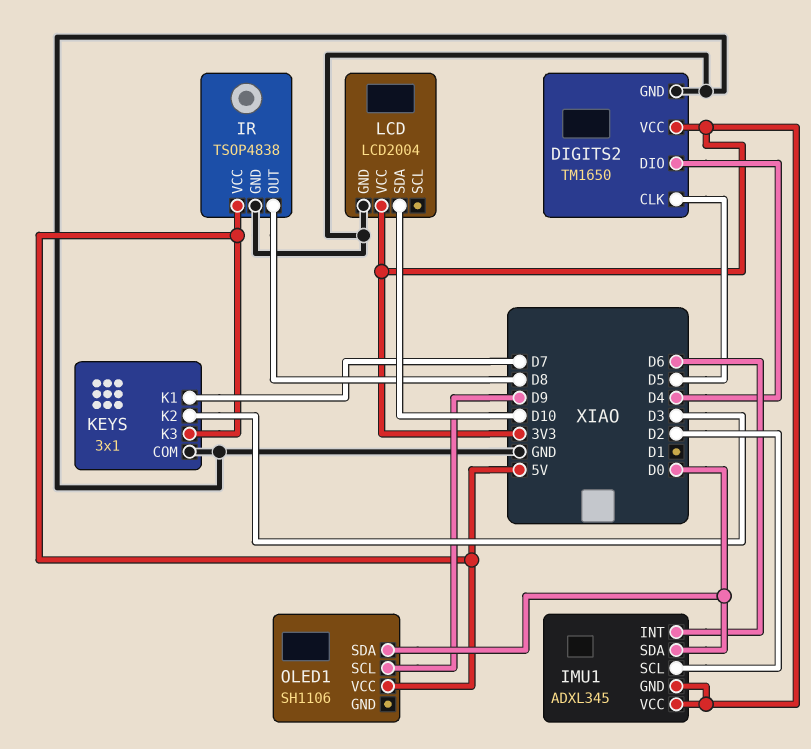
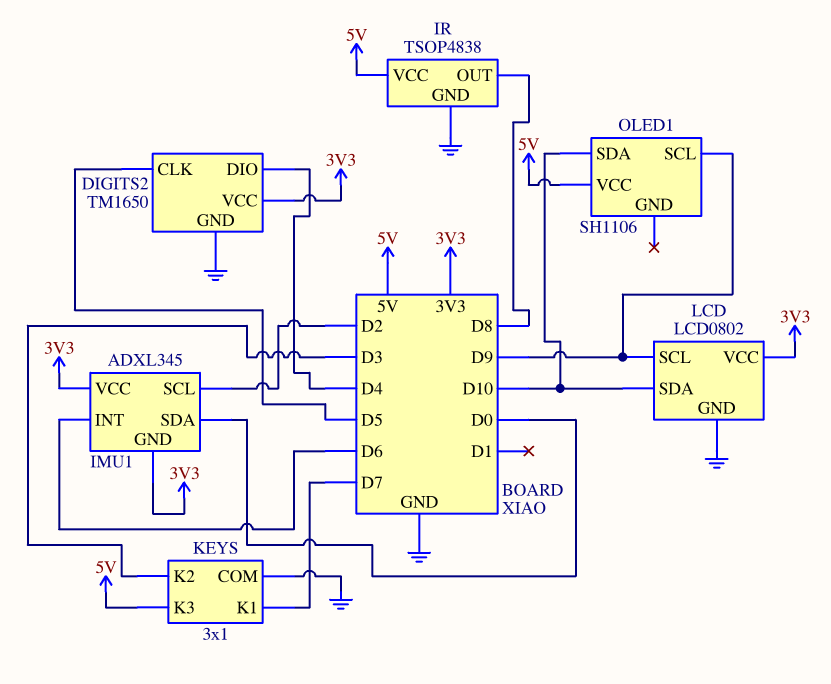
LCD: LCD2004 -> LCD0802
LCD pin SCL: none -> D9
OLED1 pin SDA: D0 -> D10

